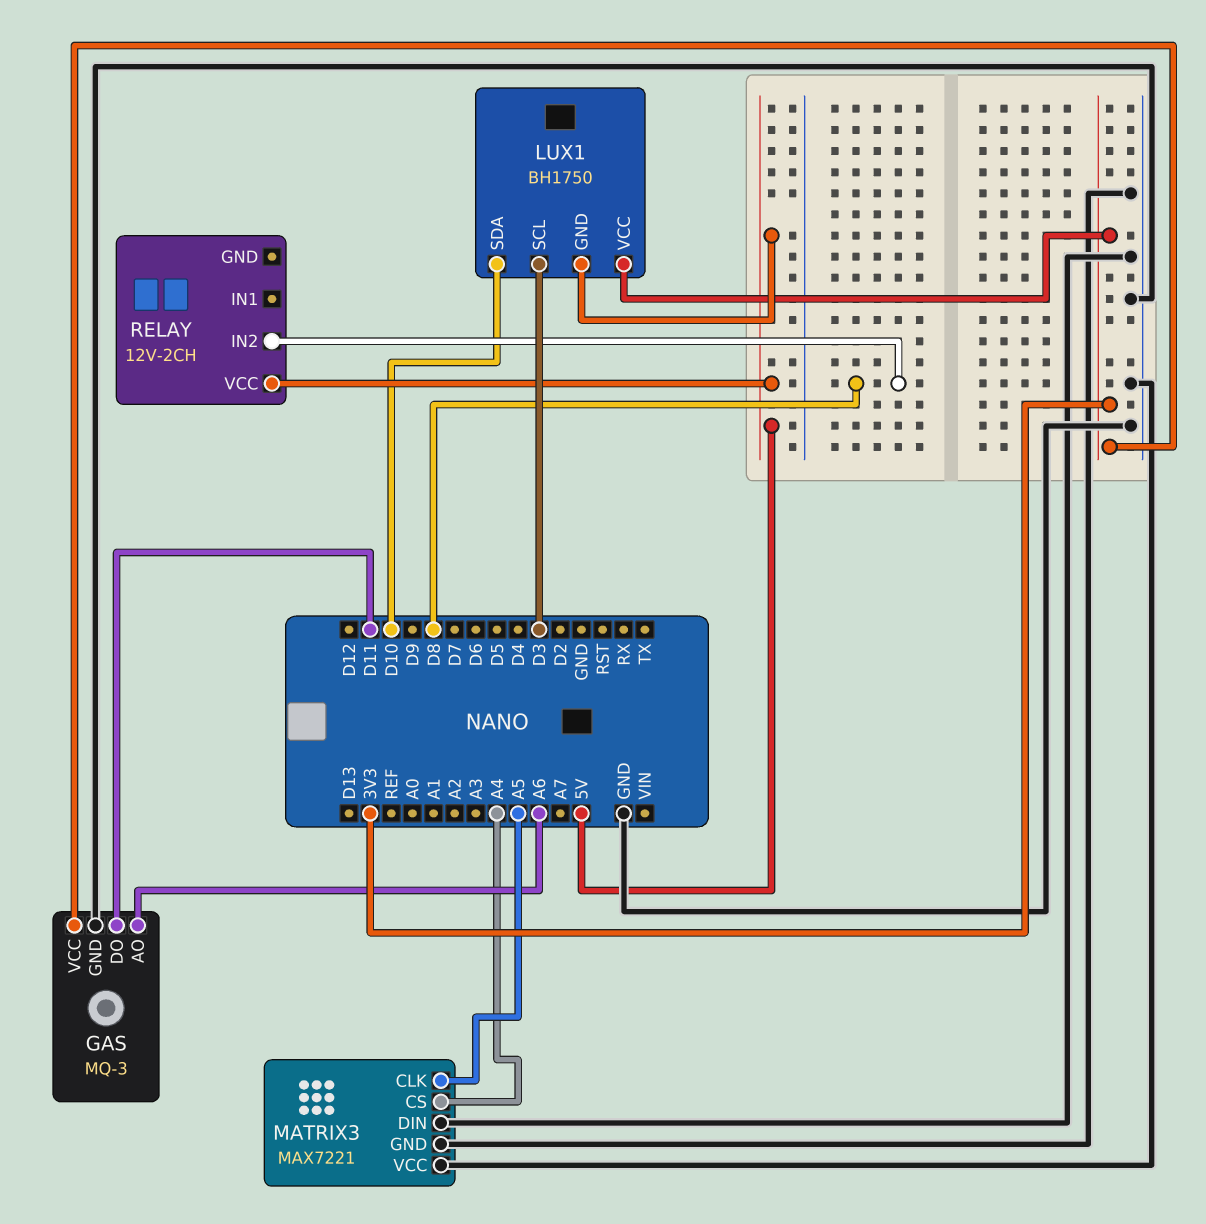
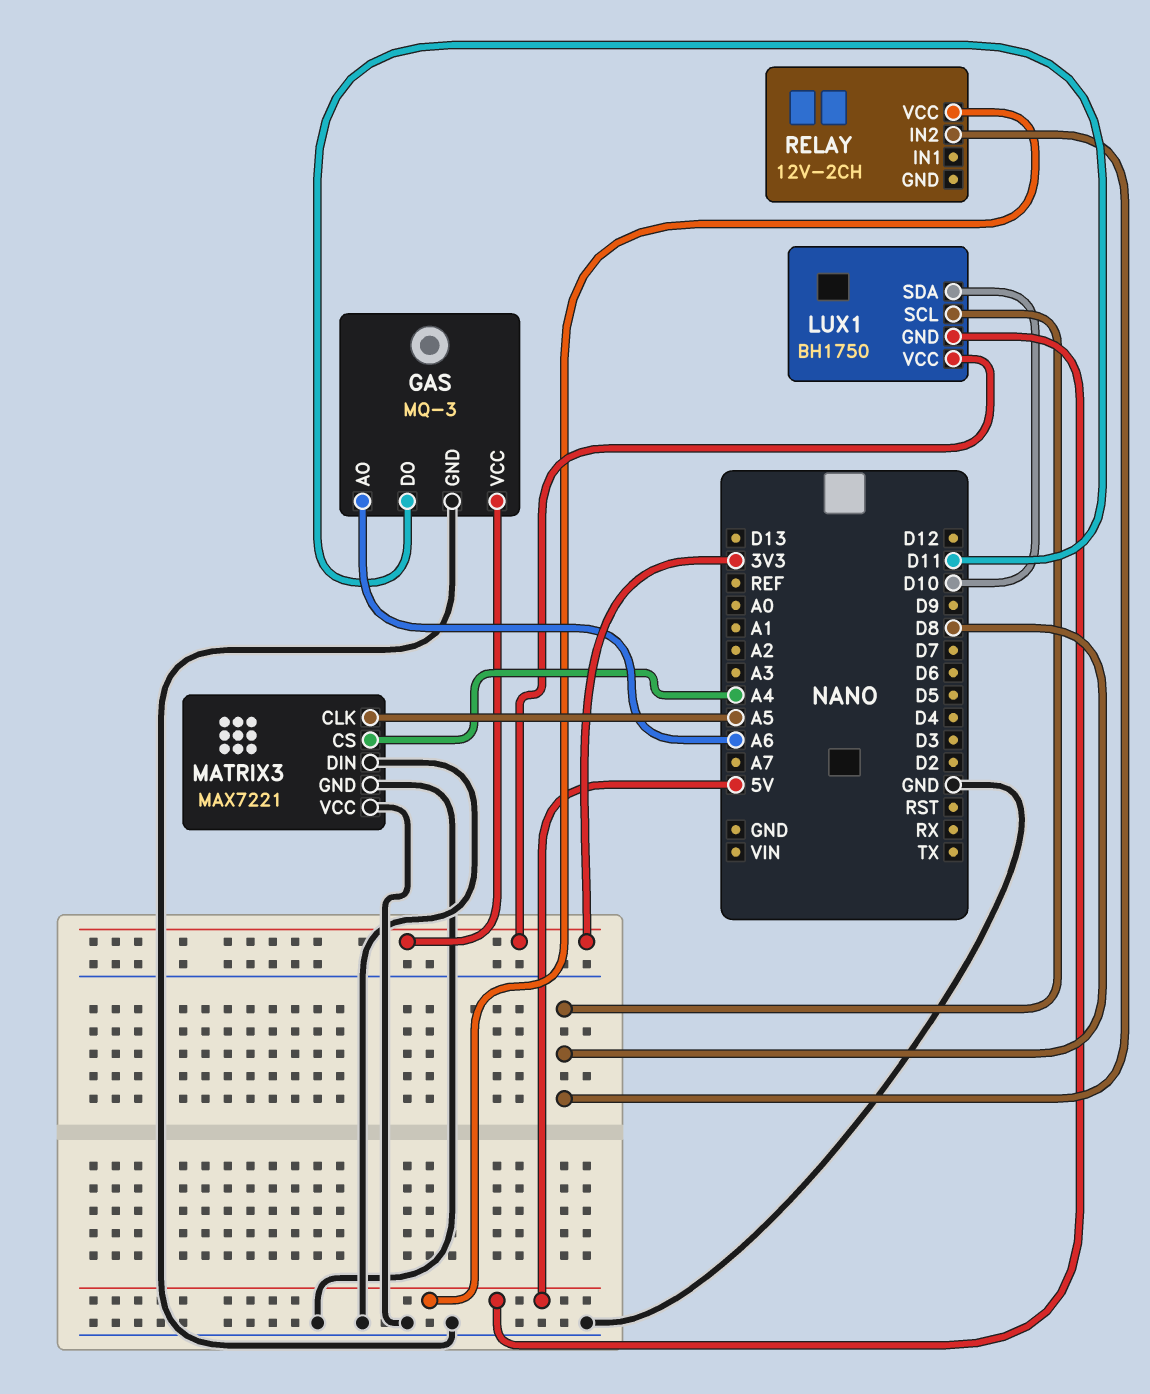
LUX1 pin SCL: D3 -> D8

